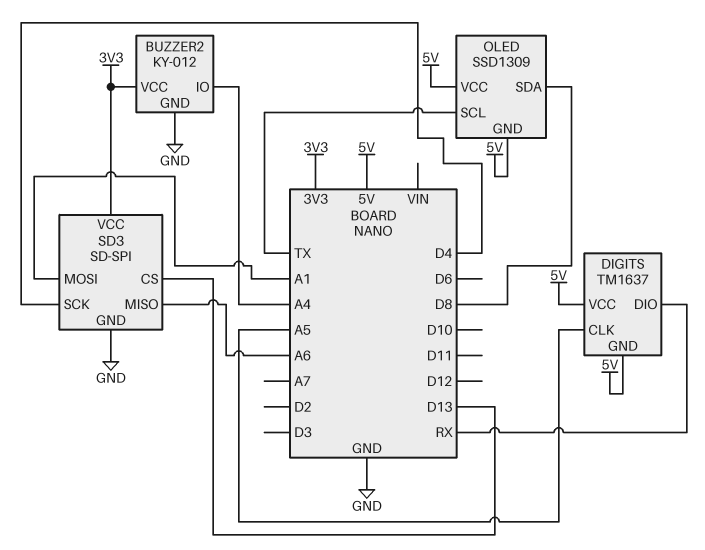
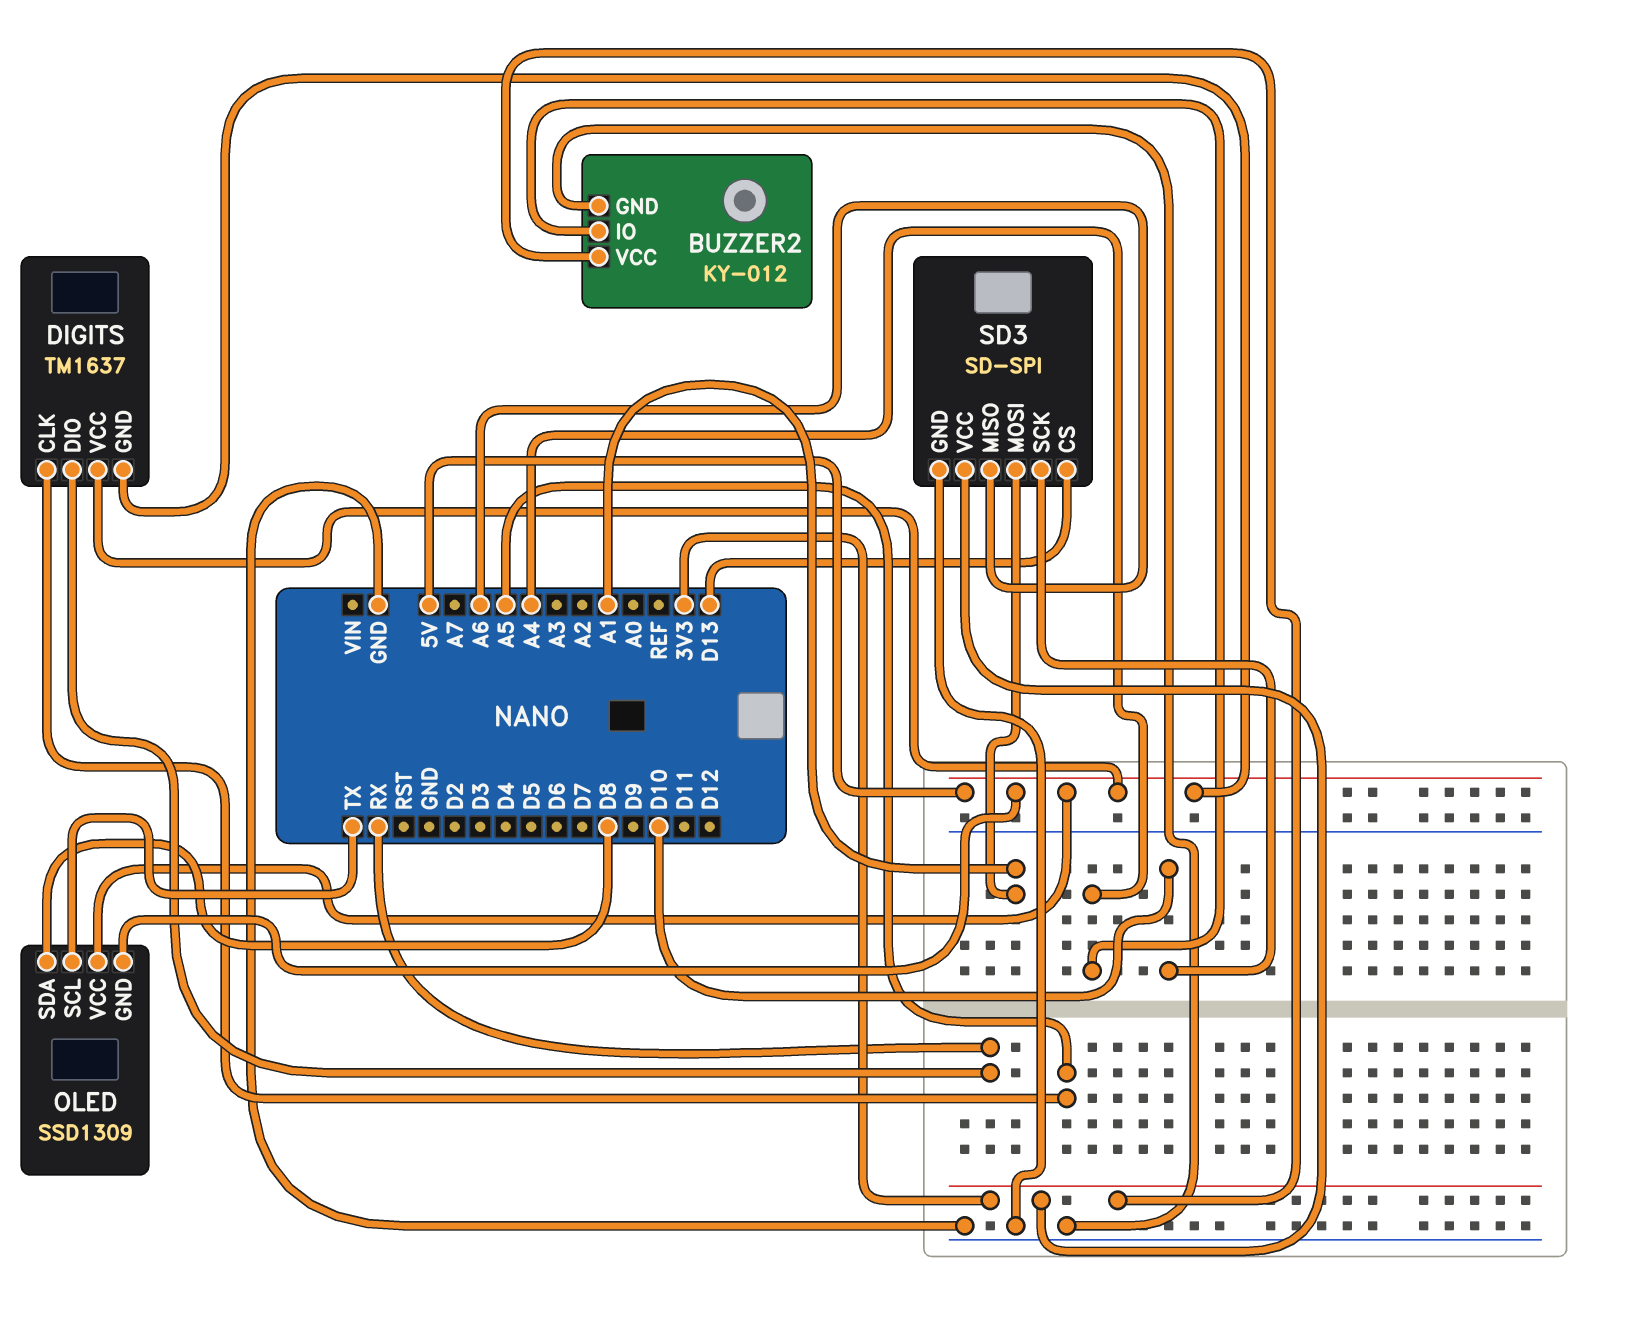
SD3 pin SCK: D4 -> D10

